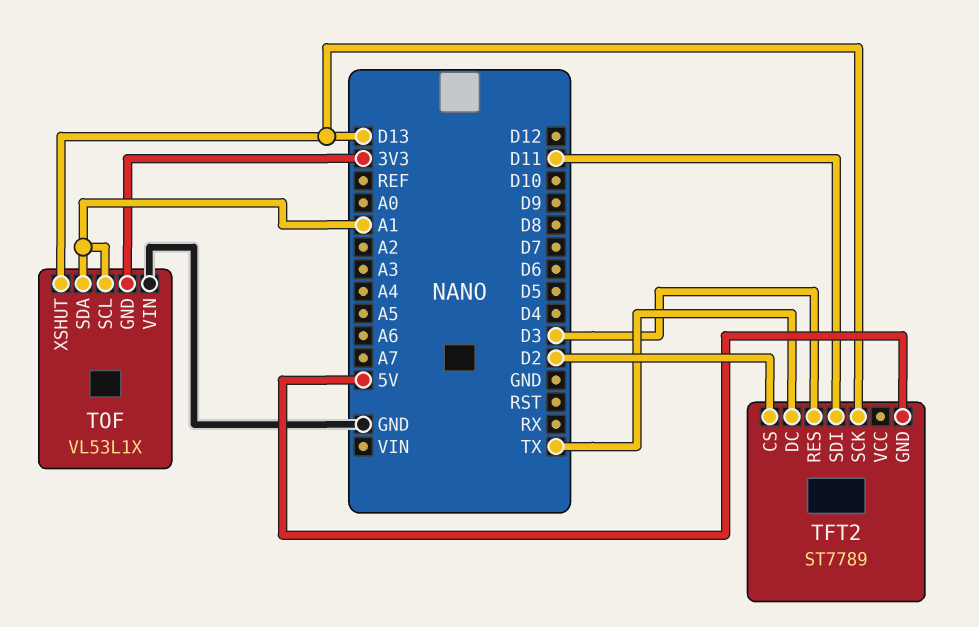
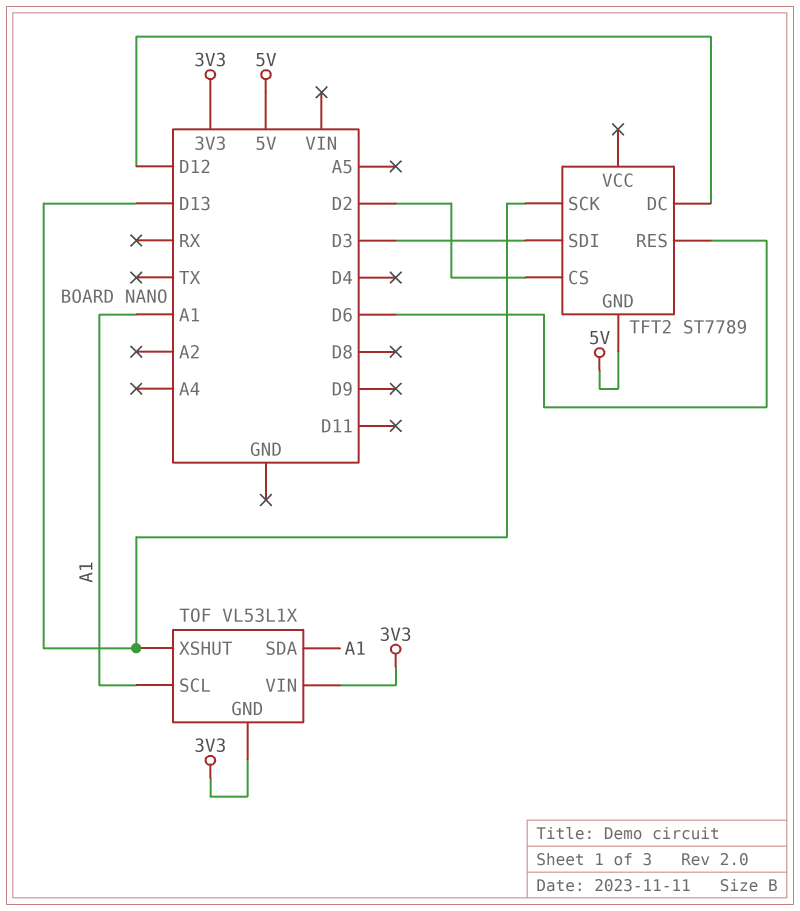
TFT2 pin DC: TX -> D12
TFT2 pin RES: D3 -> D6
TFT2 pin SDI: D11 -> D3
TOF pin VIN: GND -> 3V3

